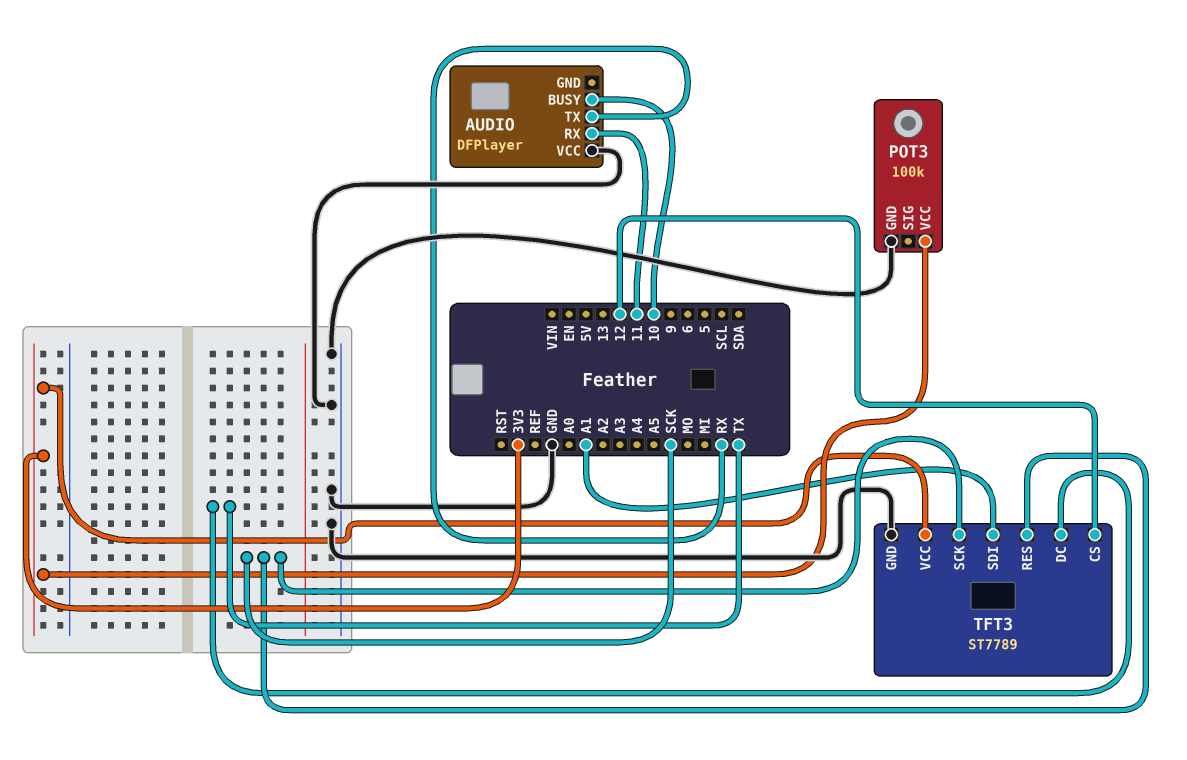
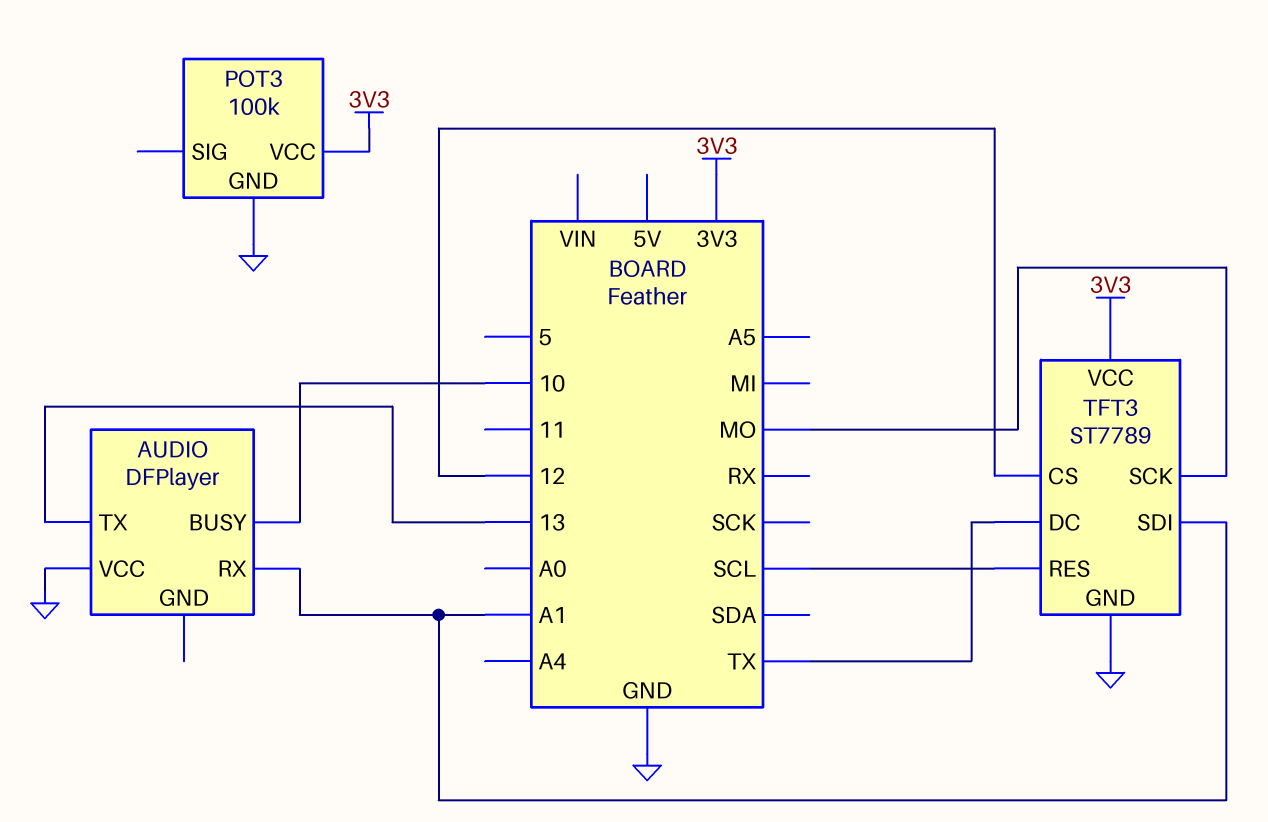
AUDIO pin RX: 11 -> A1
AUDIO pin TX: RX -> 13
TFT3 pin RES: SCK -> SCL
TFT3 pin SCK: SCK -> MO

